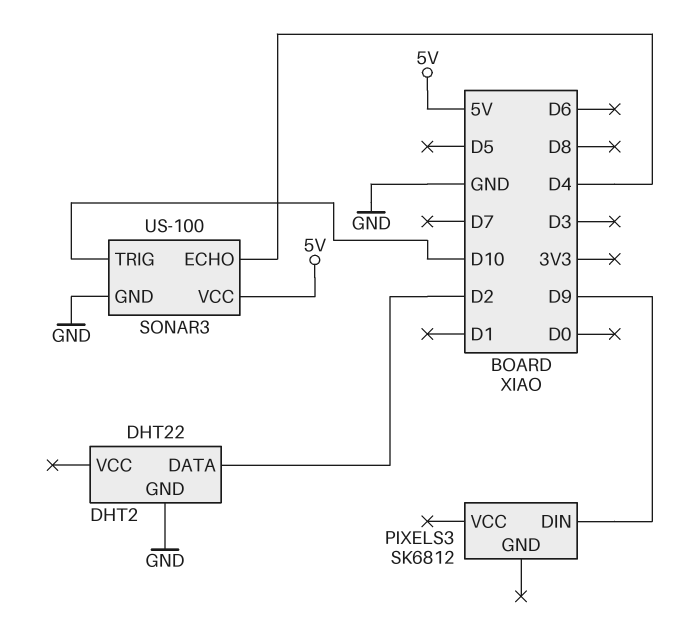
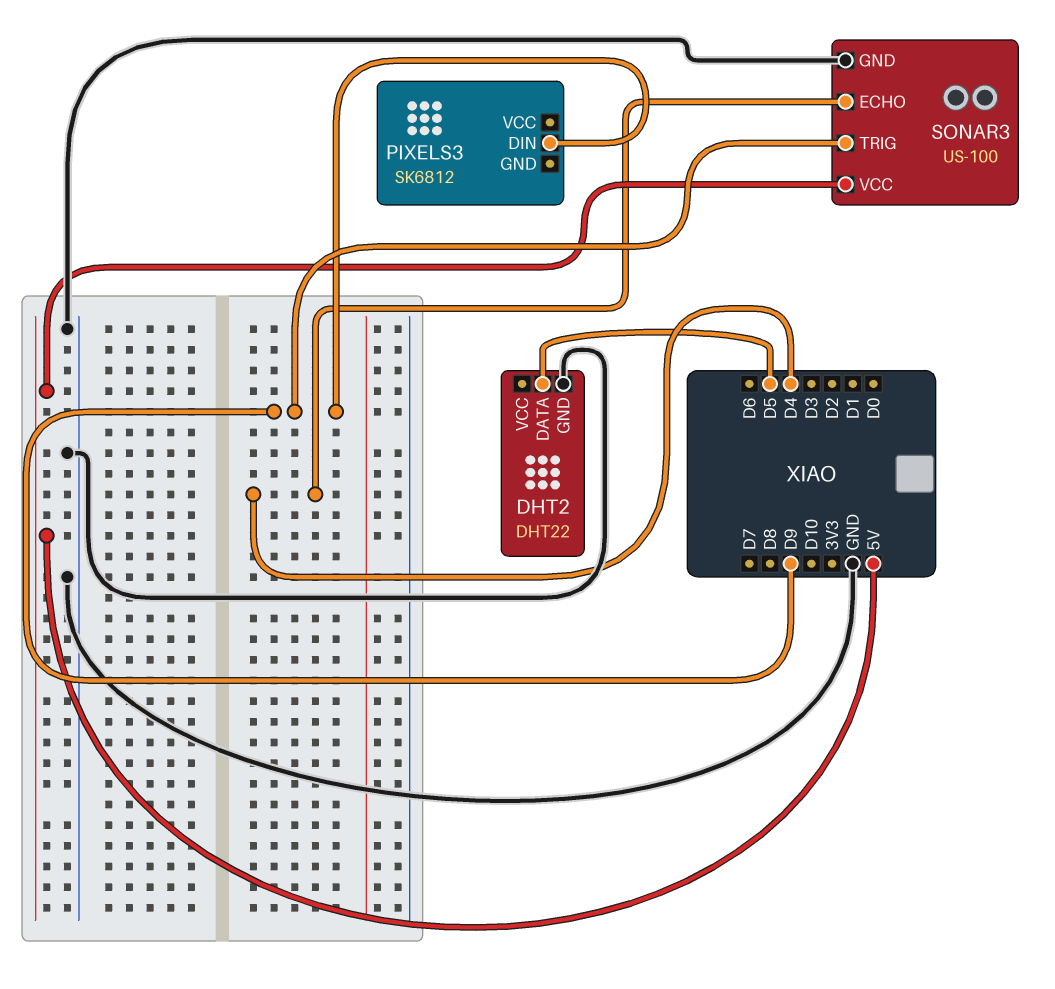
DHT2 pin DATA: D2 -> D5
SONAR3 pin TRIG: D10 -> D9

